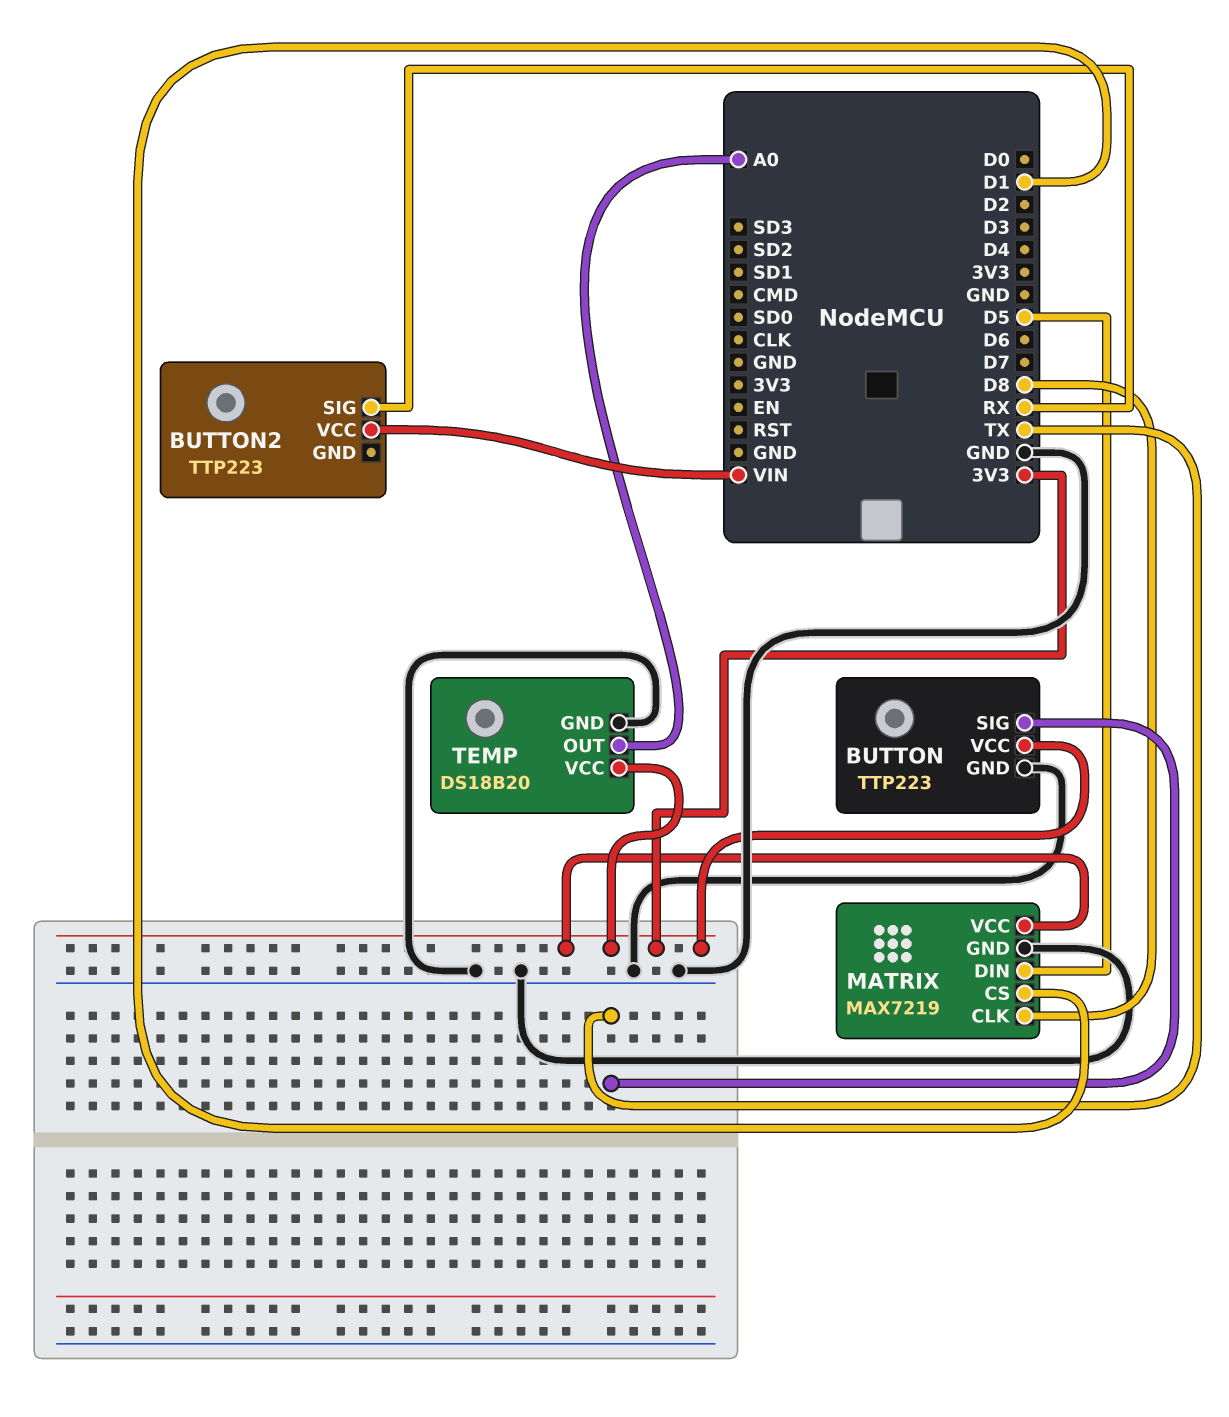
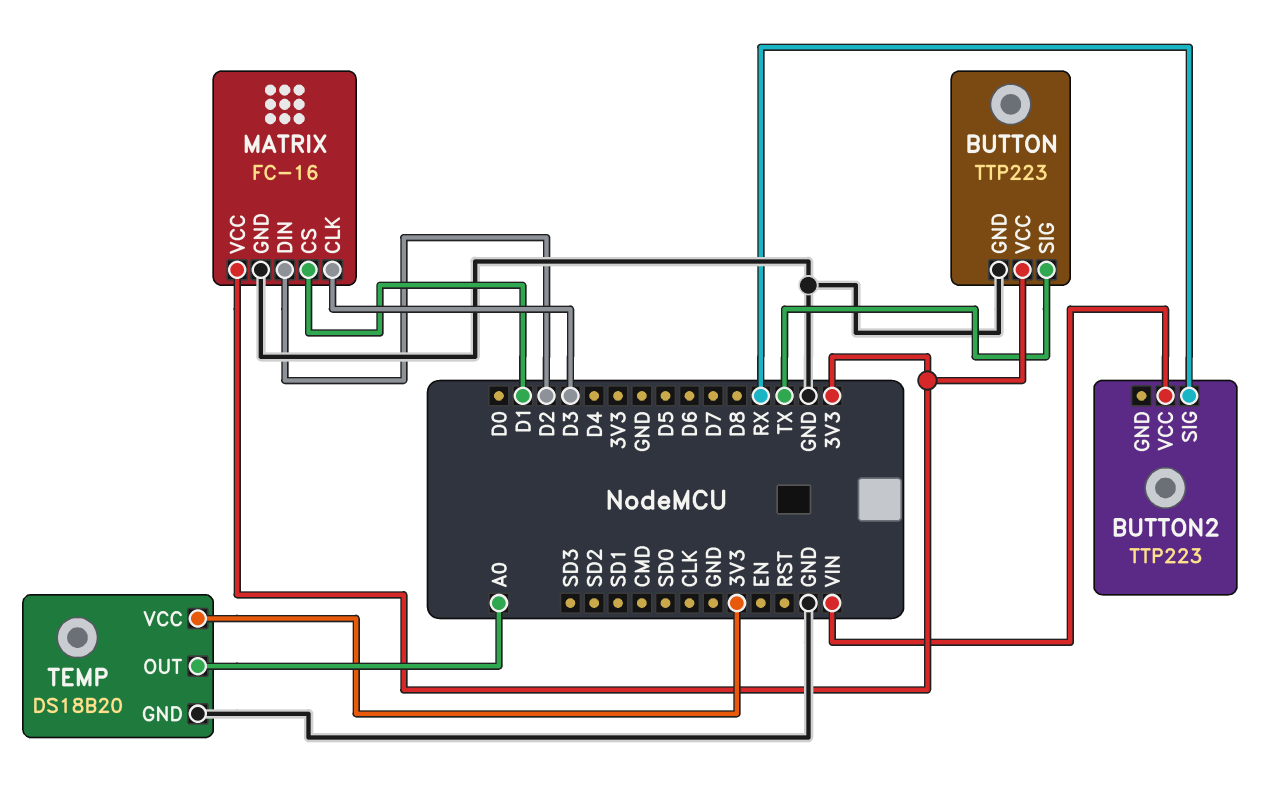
MATRIX: MAX7219 -> FC-16
MATRIX pin CLK: D8 -> D3
MATRIX pin DIN: D5 -> D2

